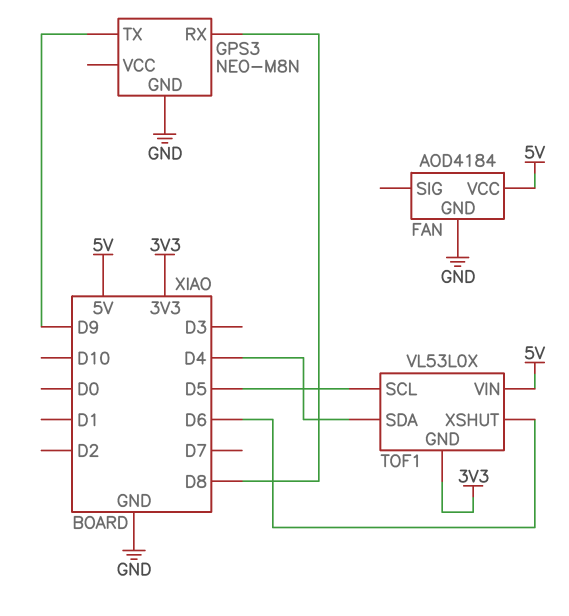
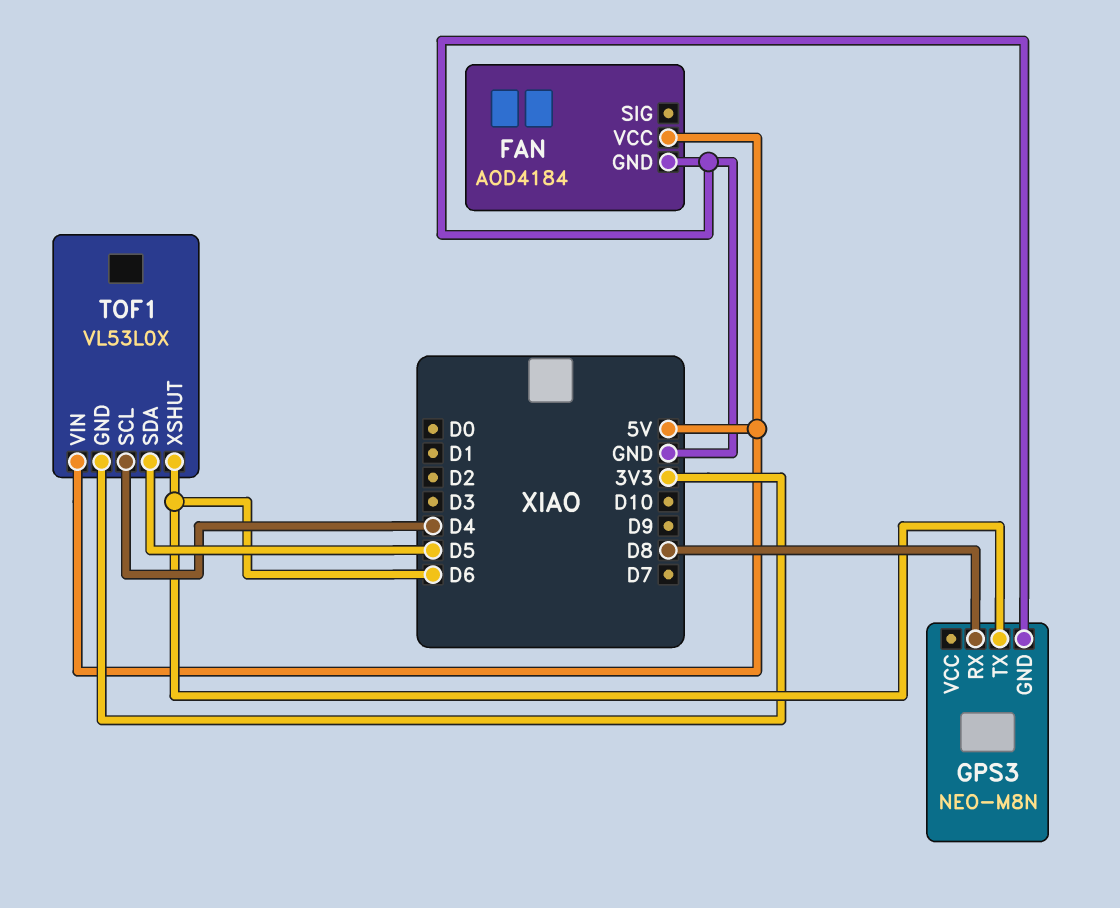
GPS3 pin TX: D9 -> D6
TOF1 pin SCL: D5 -> D4
TOF1 pin SDA: D4 -> D5

